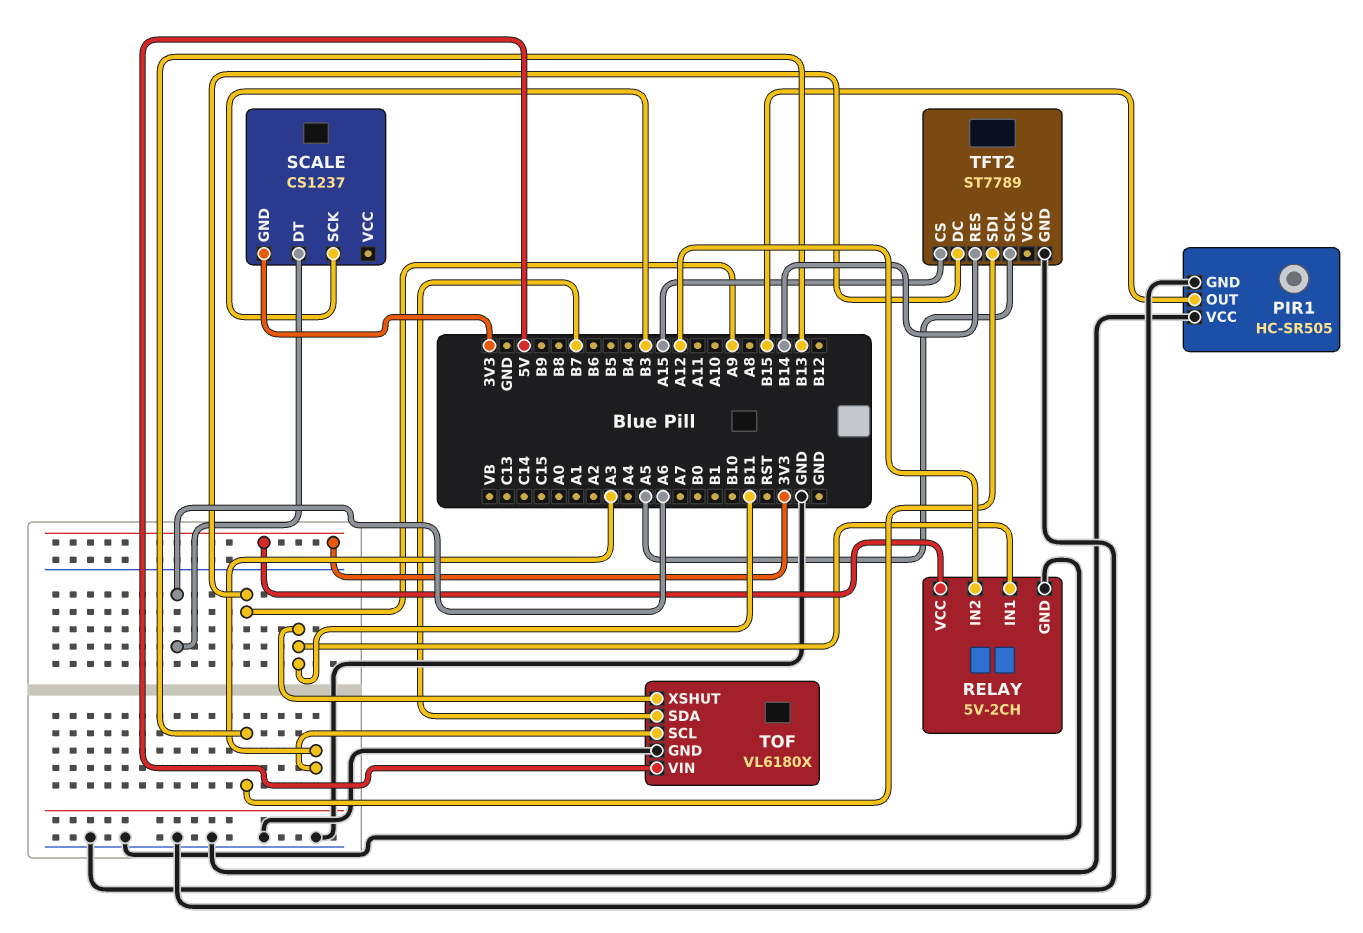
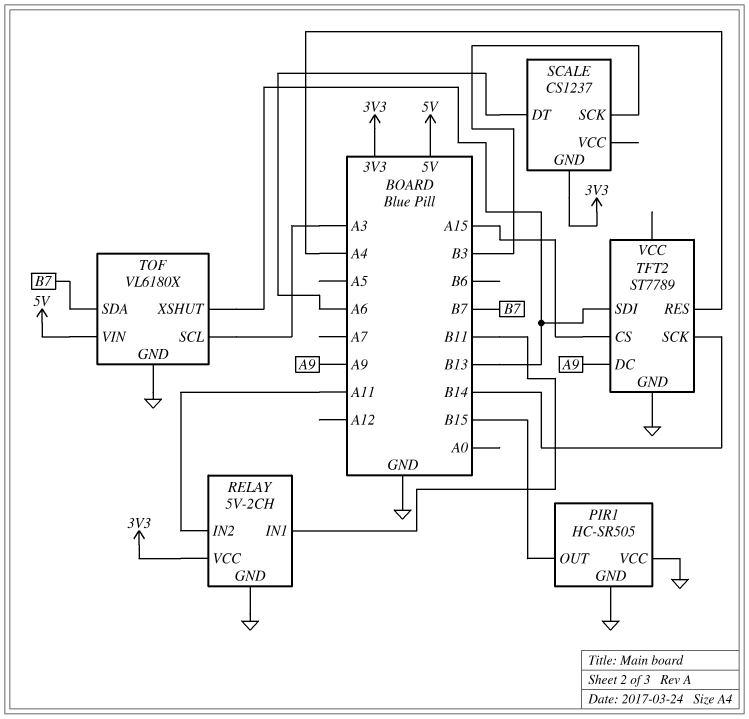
RELAY pin IN2: A12 -> A11
TFT2 pin RES: B14 -> A4
TFT2 pin SCK: A5 -> B14
TOF pin XSHUT: B11 -> B13

